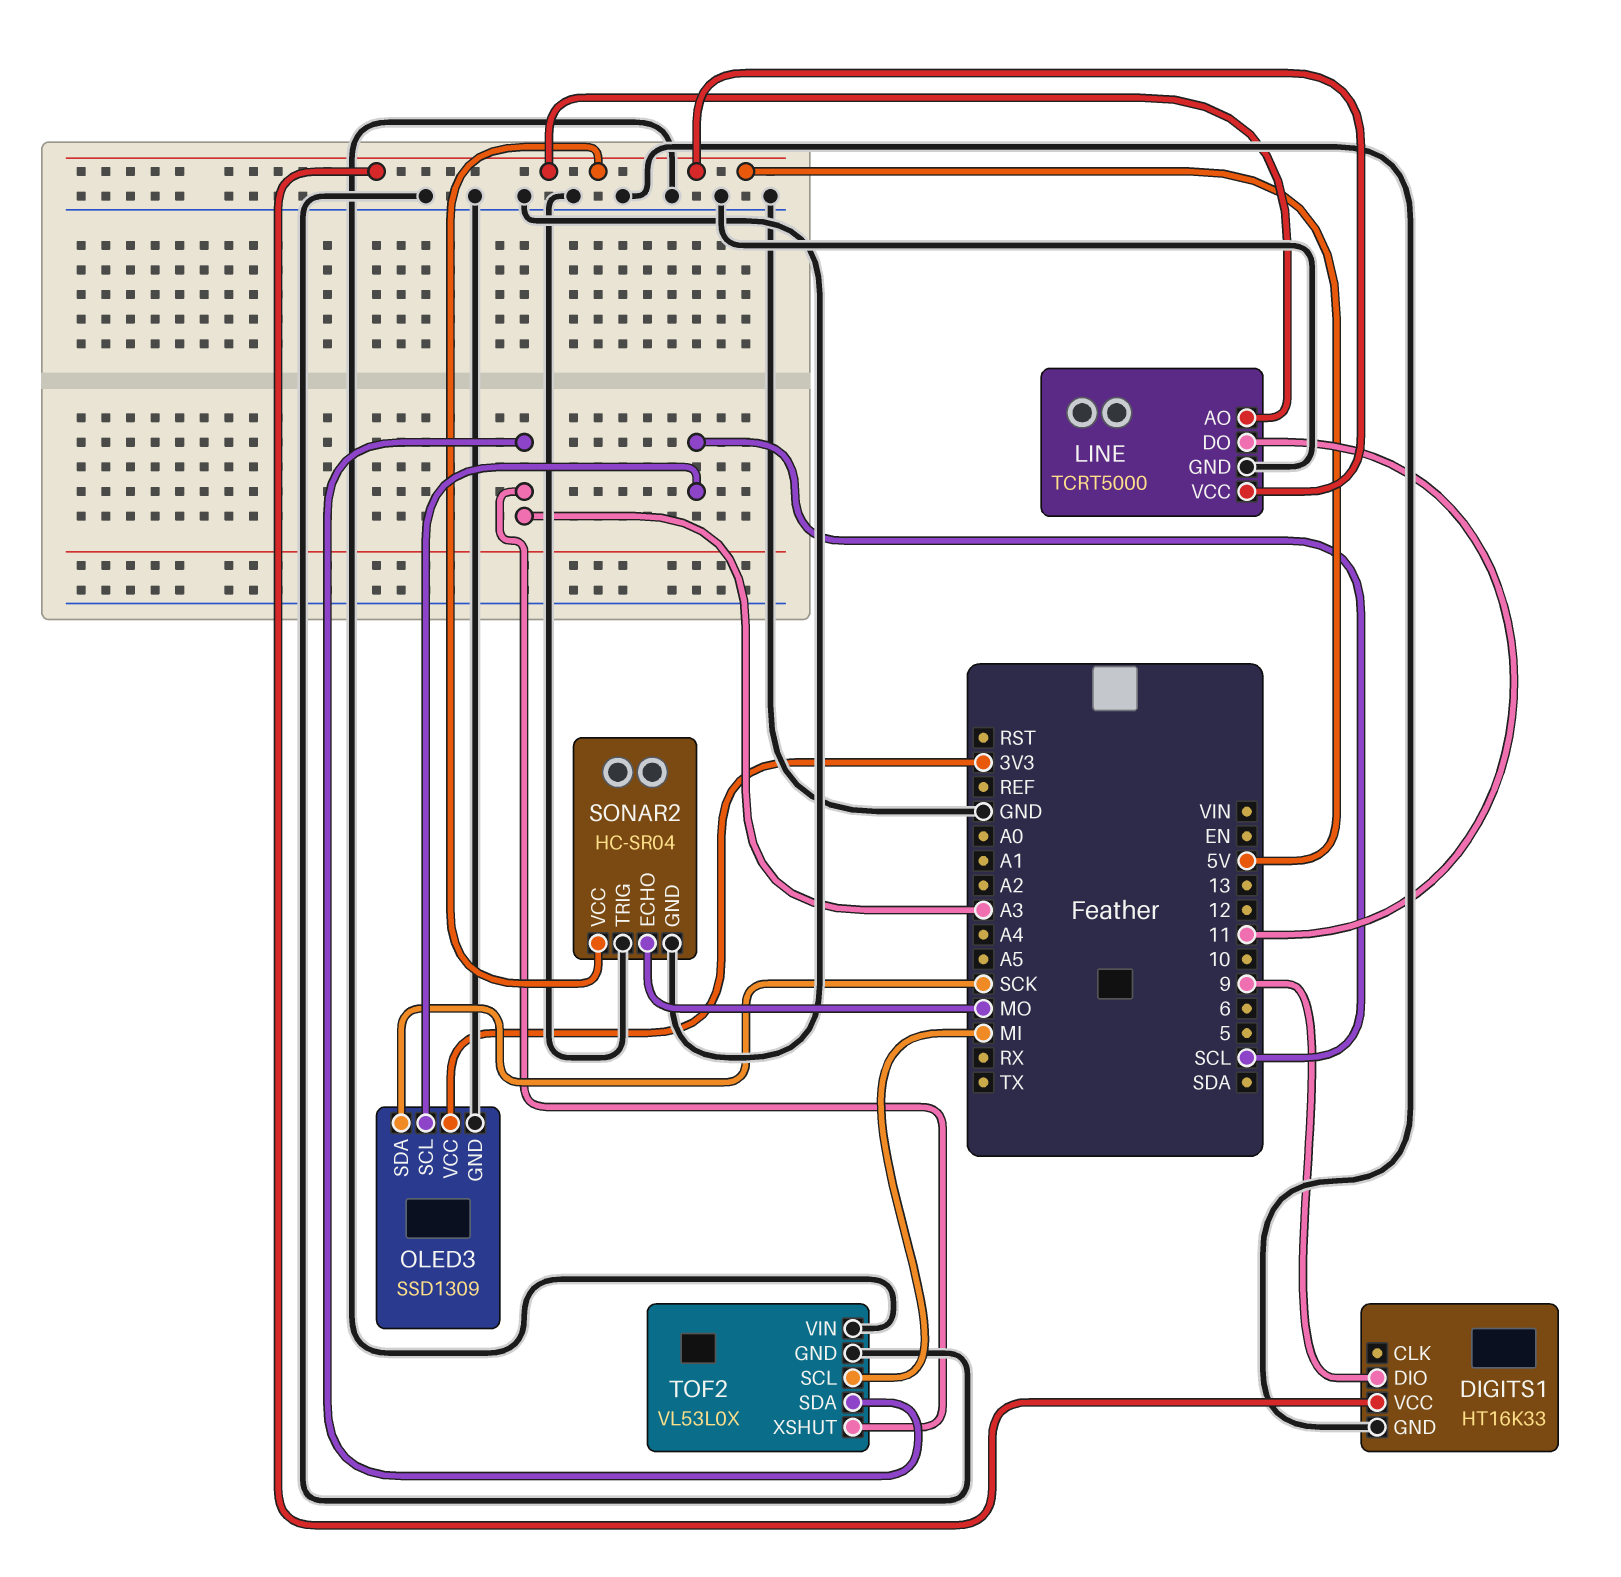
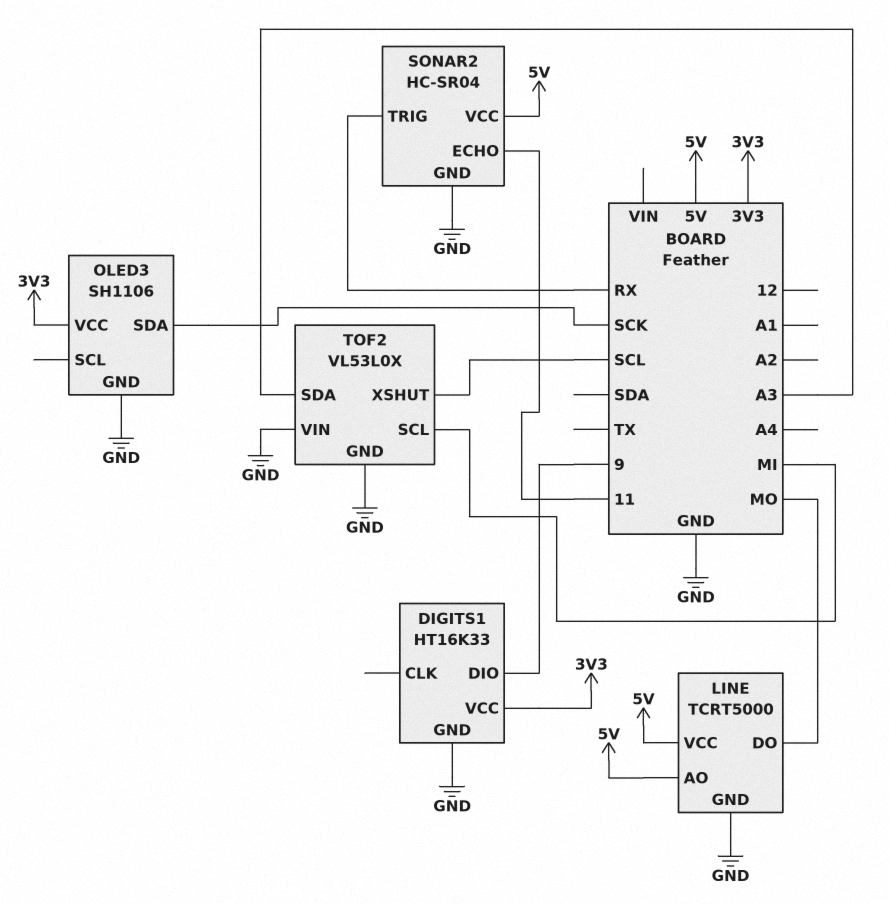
DIGITS1 pin VCC: 5V -> 3V3
LINE pin DO: 11 -> MO
OLED3: SSD1309 -> SH1106
OLED3 pin SCL: SCL -> none
SONAR2 pin ECHO: MO -> 11
SONAR2 pin TRIG: GND -> RX
TOF2 pin XSHUT: A3 -> SCL

